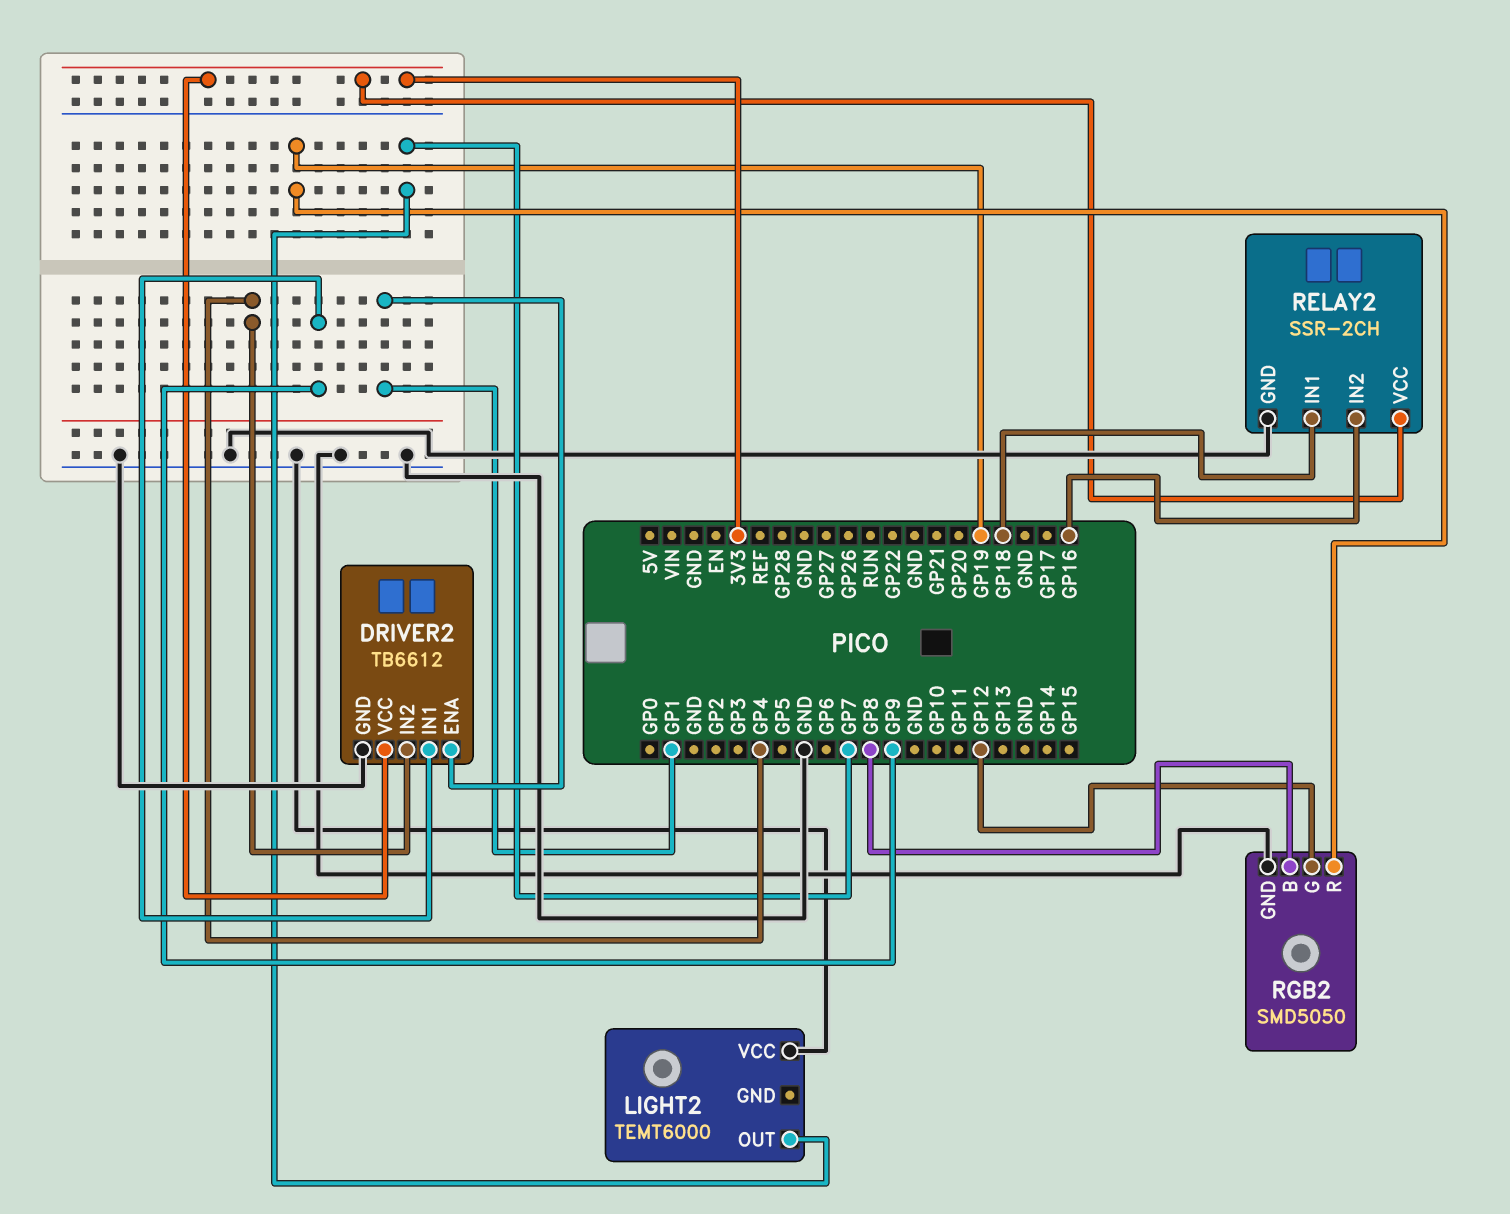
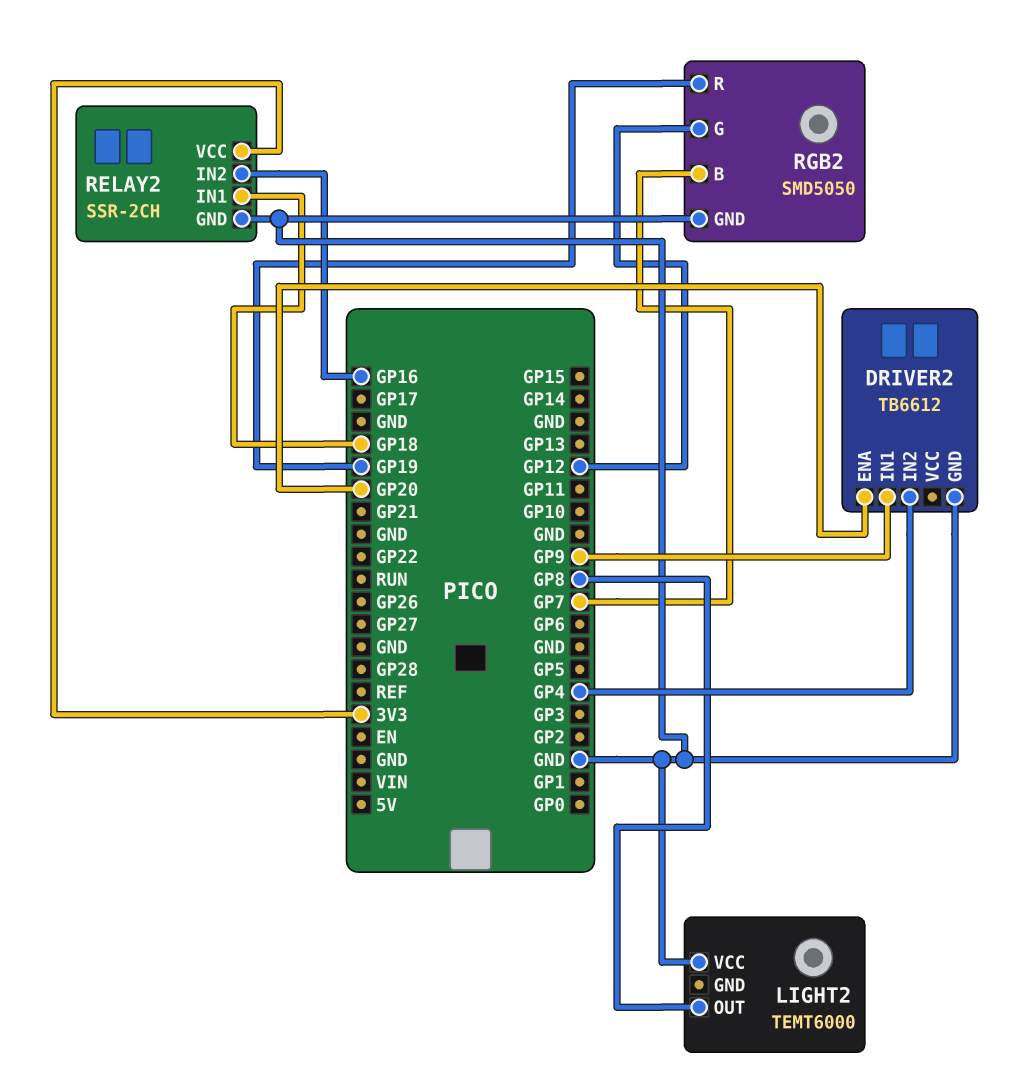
DRIVER2 pin ENA: GP1 -> GP20
DRIVER2 pin VCC: 3V3 -> none
LIGHT2 pin OUT: GP7 -> GP8
RGB2 pin B: GP8 -> GP7

